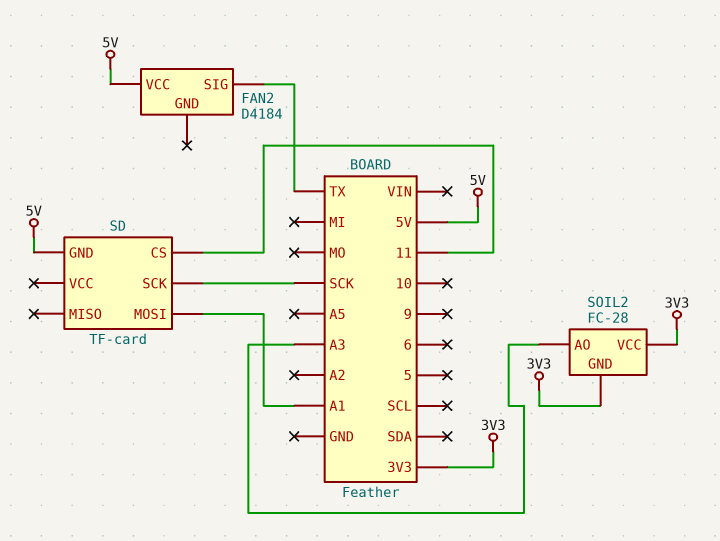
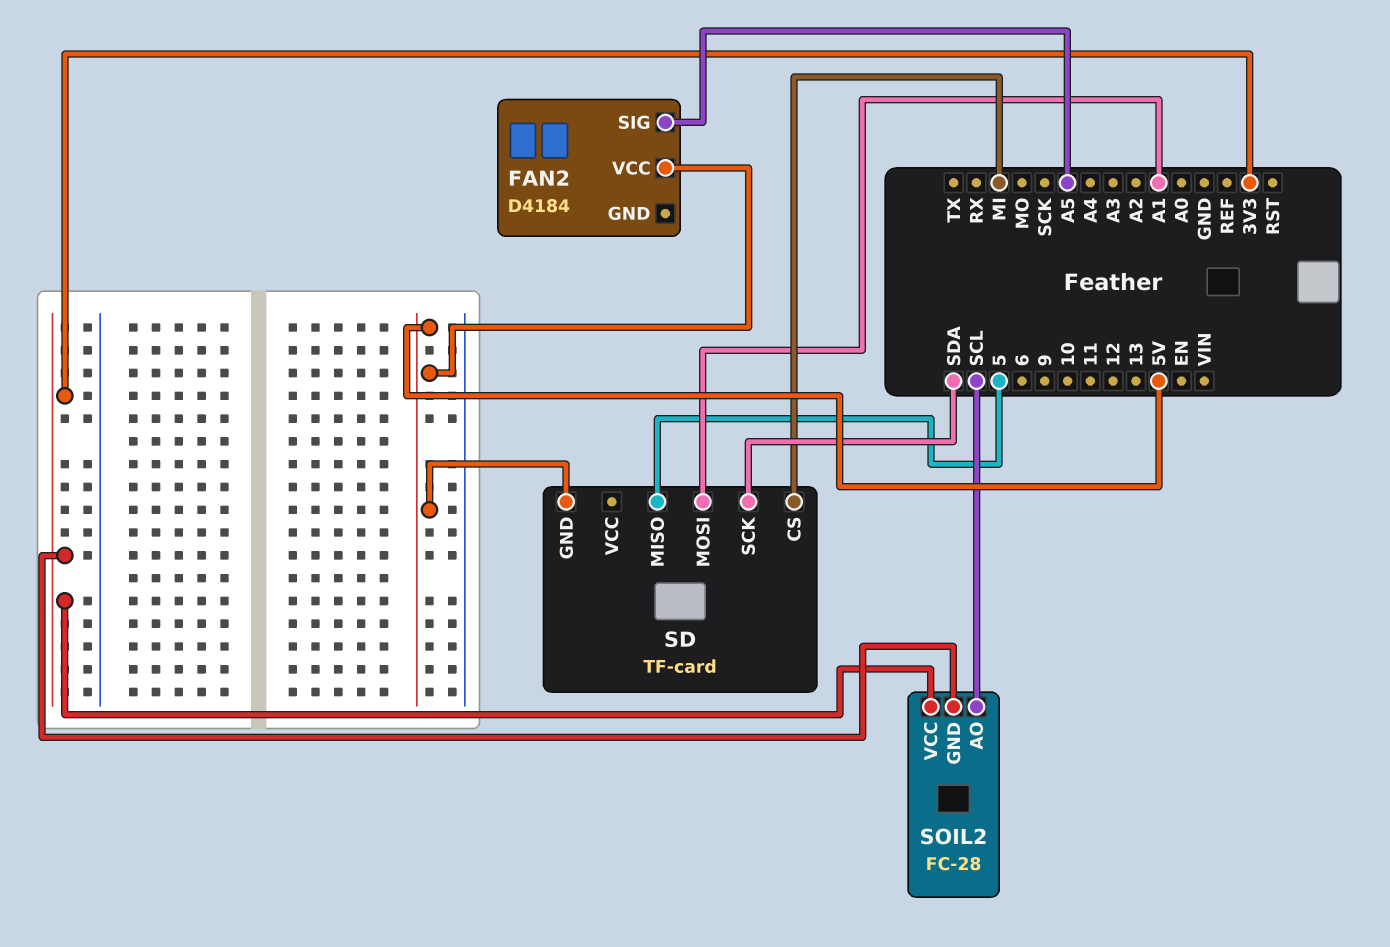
FAN2 pin SIG: TX -> A5
SD pin CS: 11 -> MI
SD pin MISO: none -> 5
SD pin SCK: SCK -> SDA
SOIL2 pin AO: A3 -> SCL

